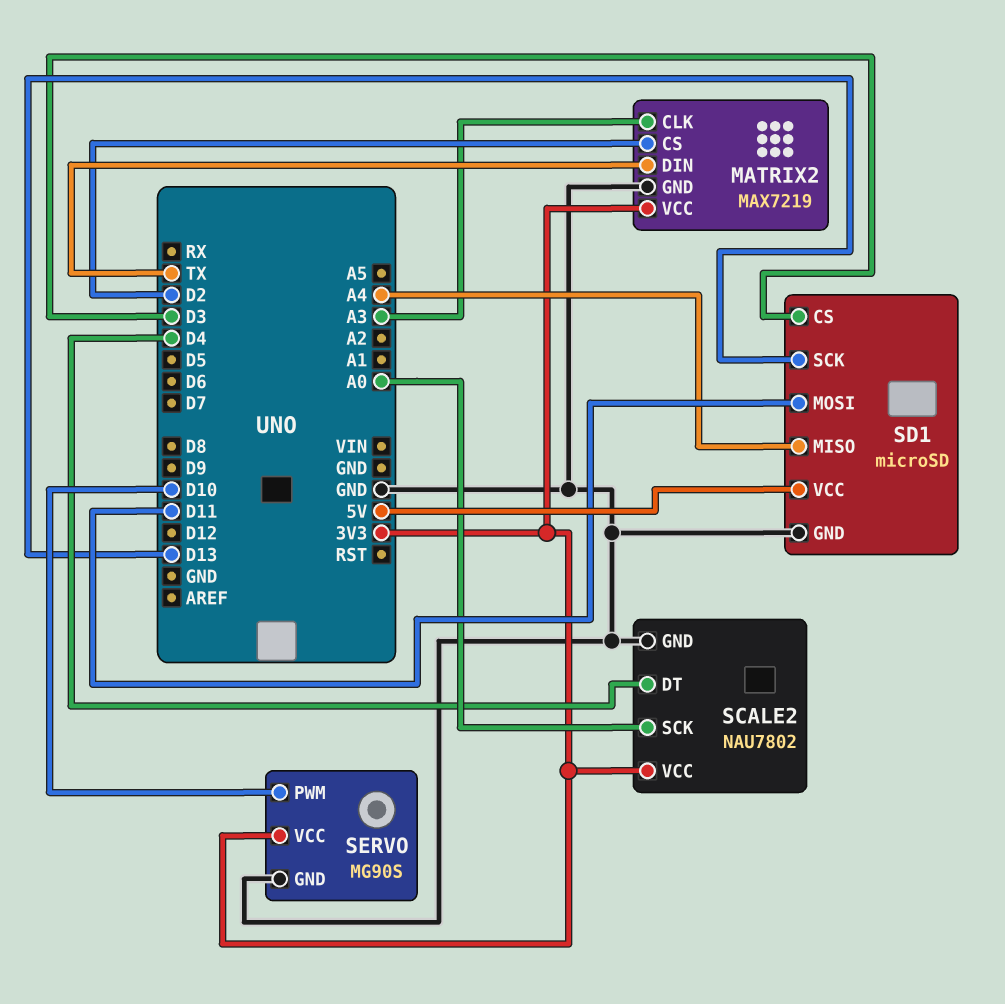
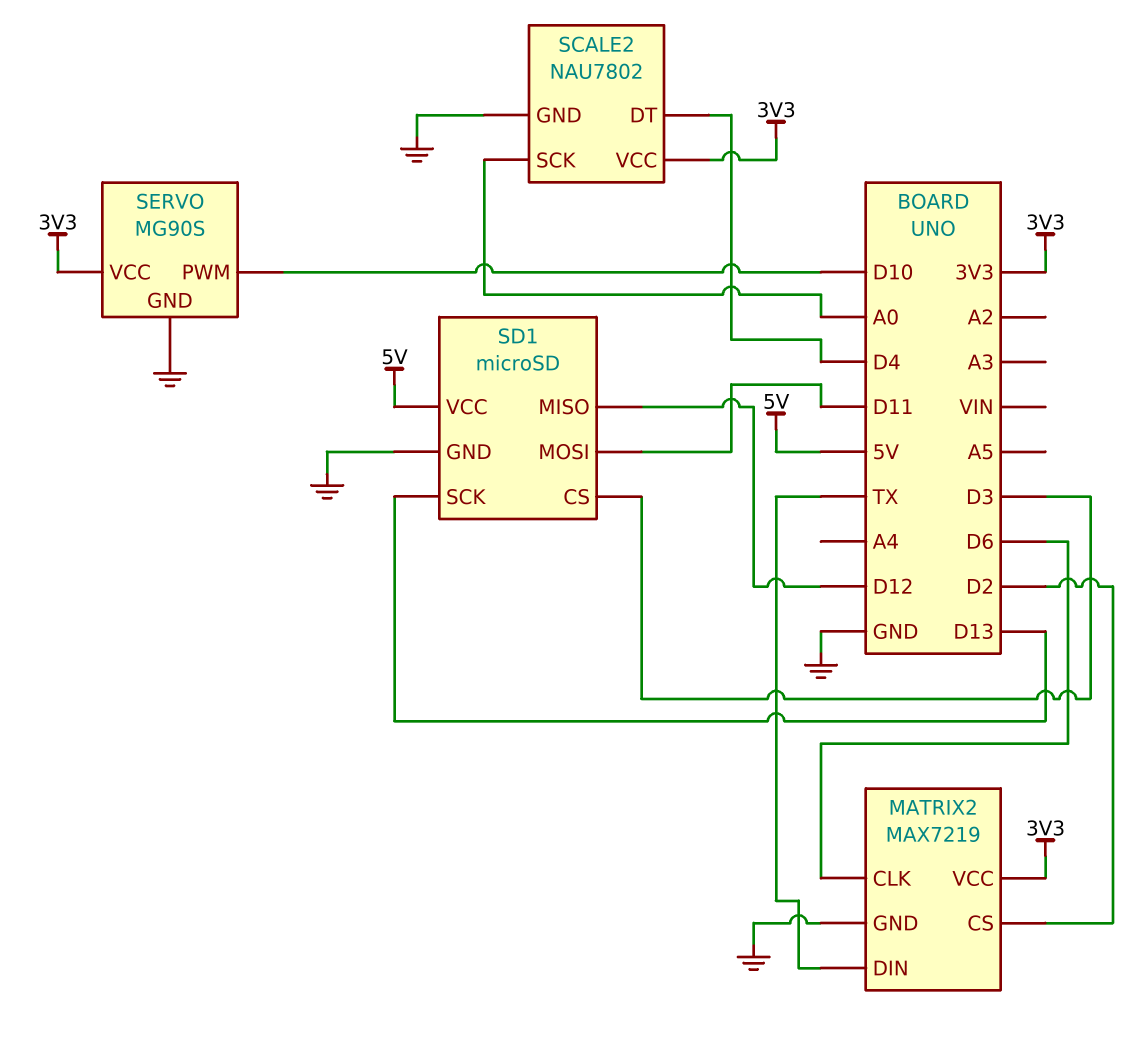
MATRIX2 pin CLK: A3 -> D6
SD1 pin MISO: A4 -> D12

